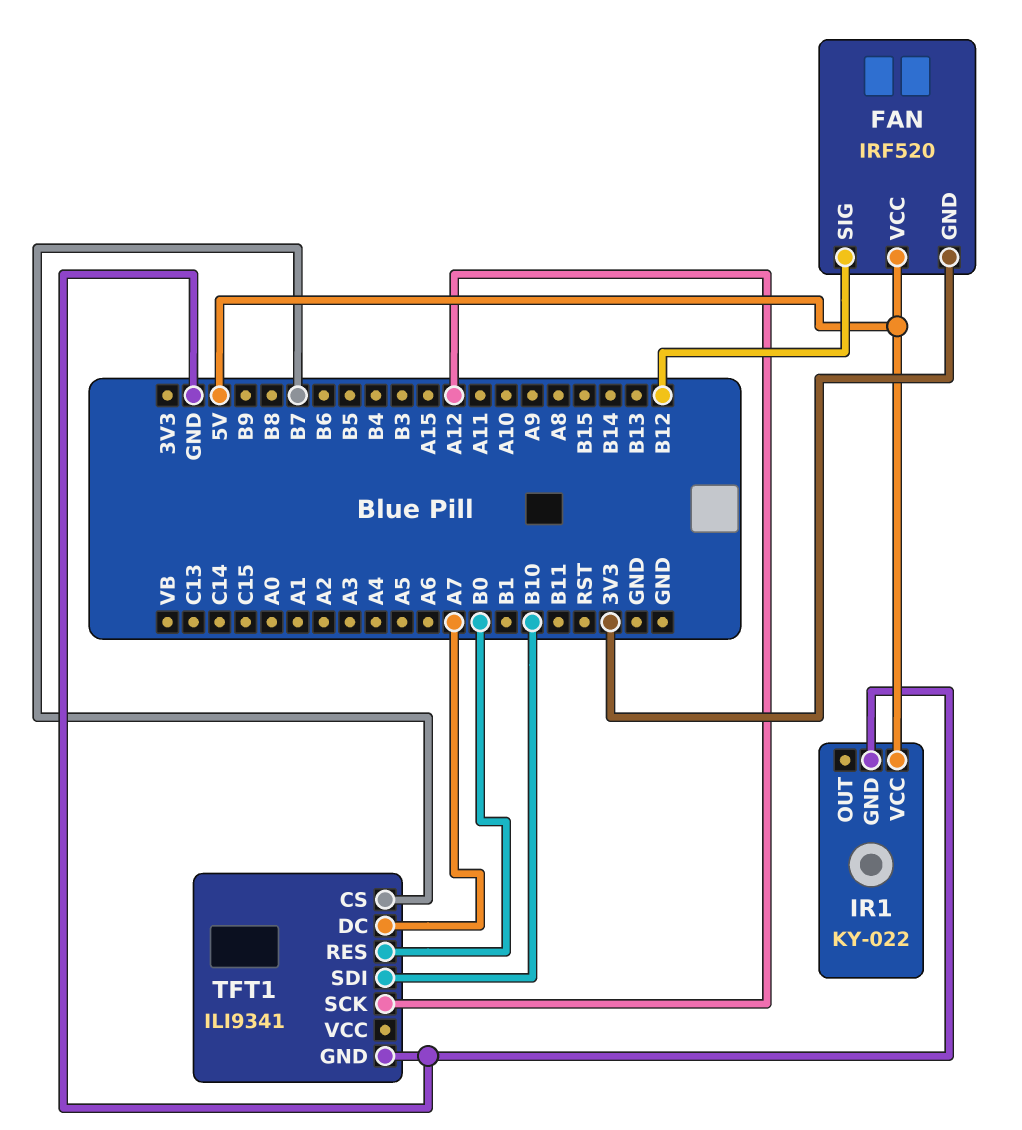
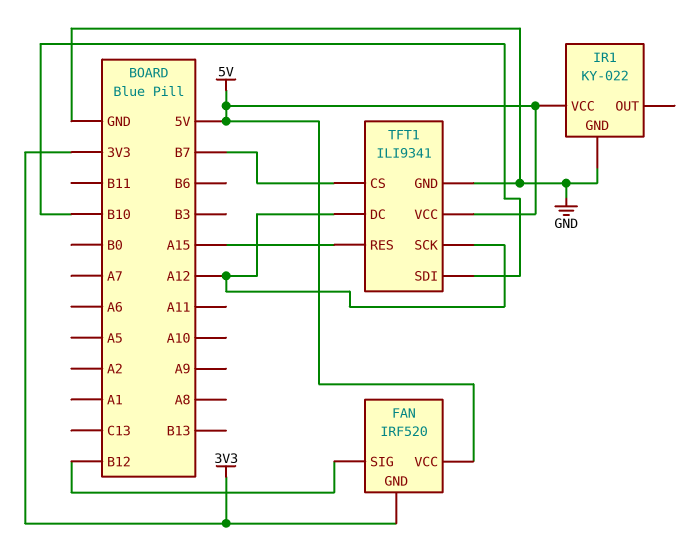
TFT1 pin DC: A7 -> A12
TFT1 pin RES: B0 -> A15
TFT1 pin VCC: none -> 5V

